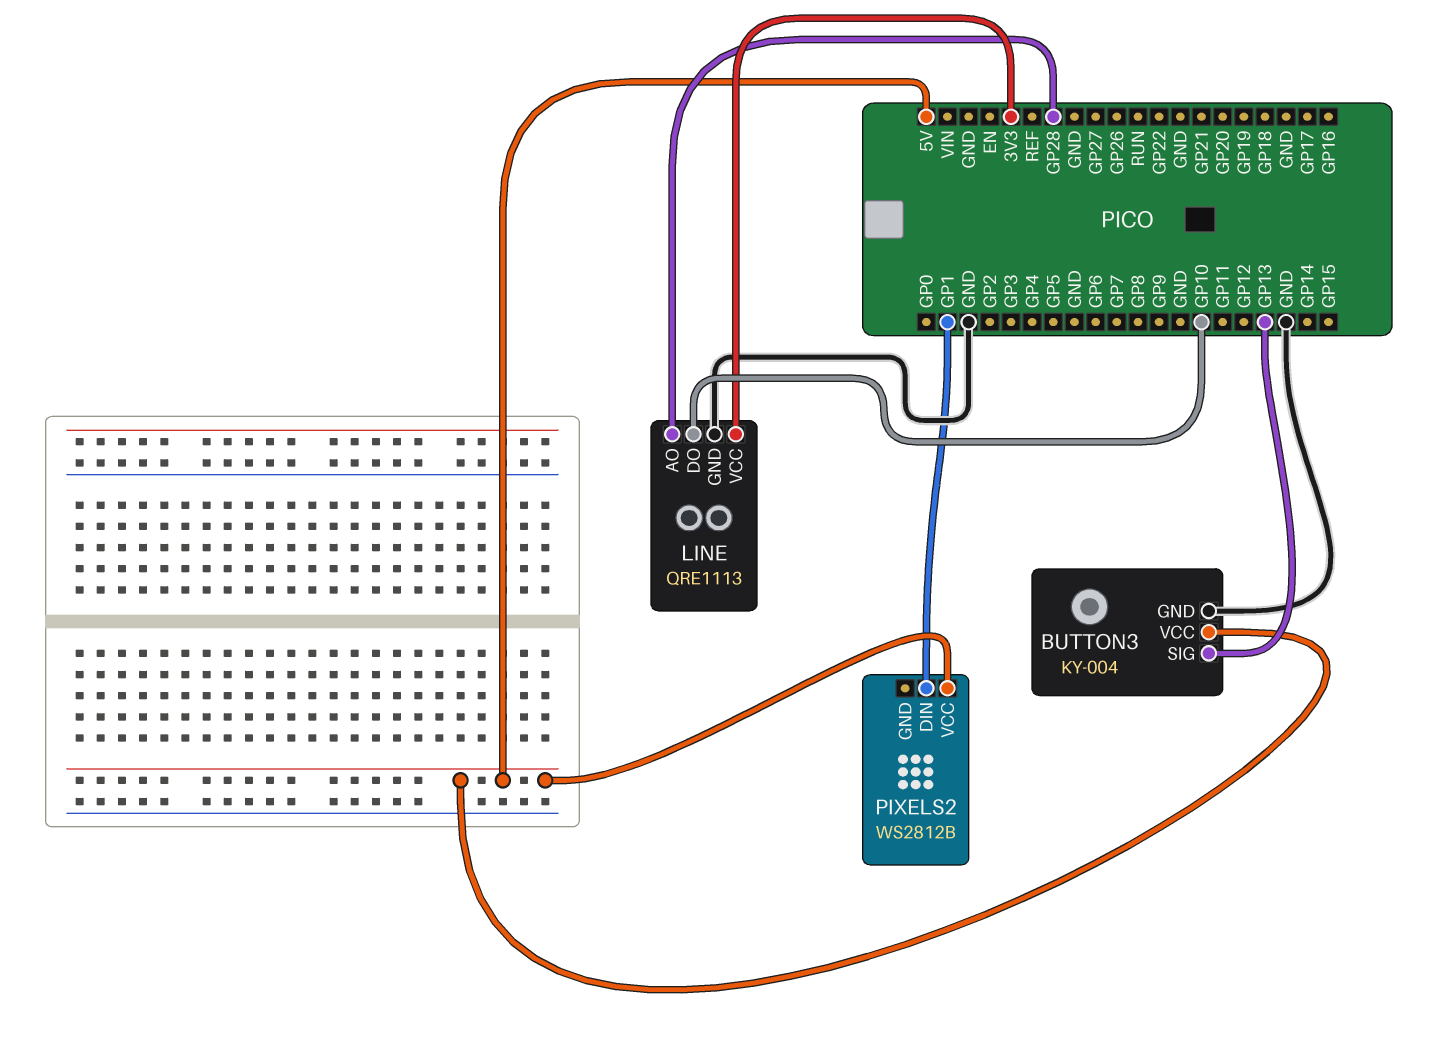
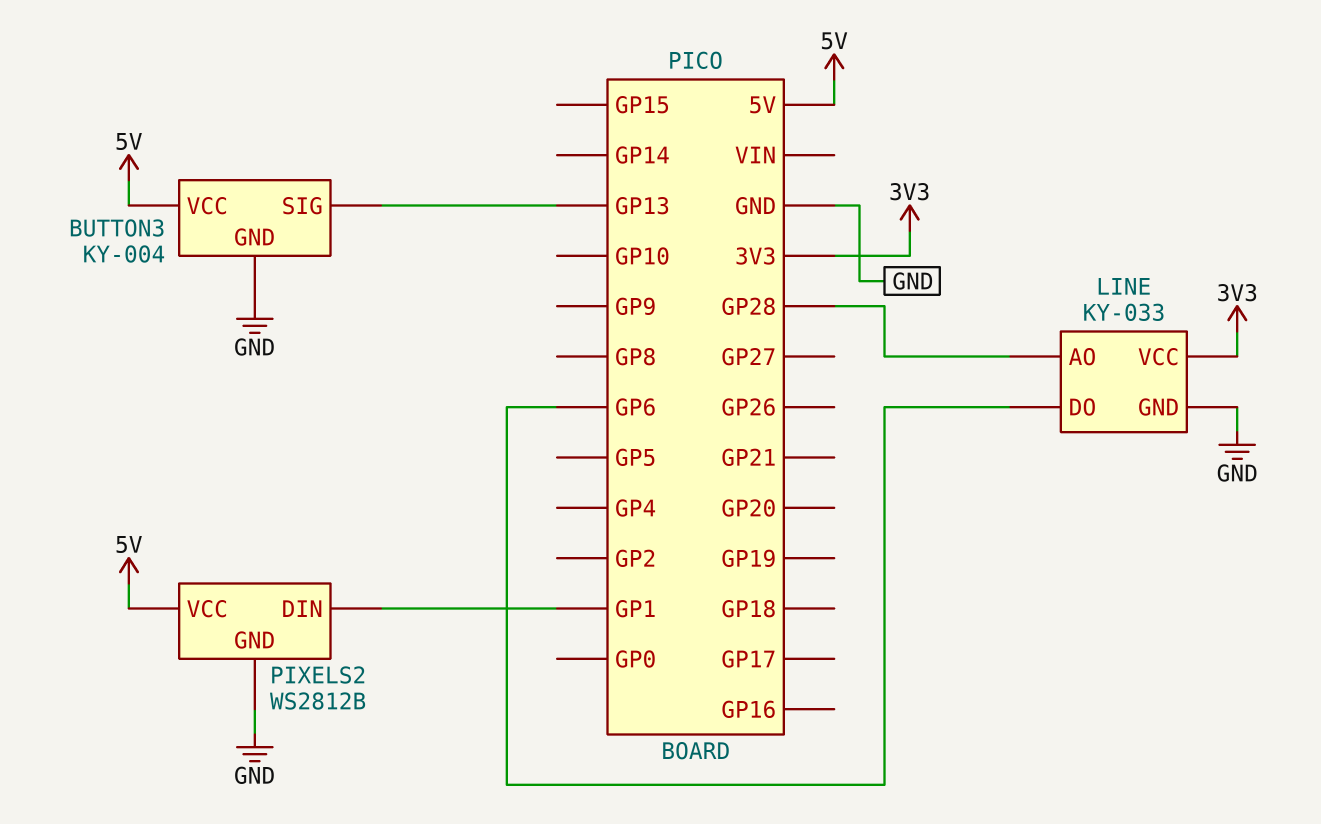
LINE: QRE1113 -> KY-033
LINE pin DO: GP10 -> GP6
PIXELS2 pin GND: none -> GND

